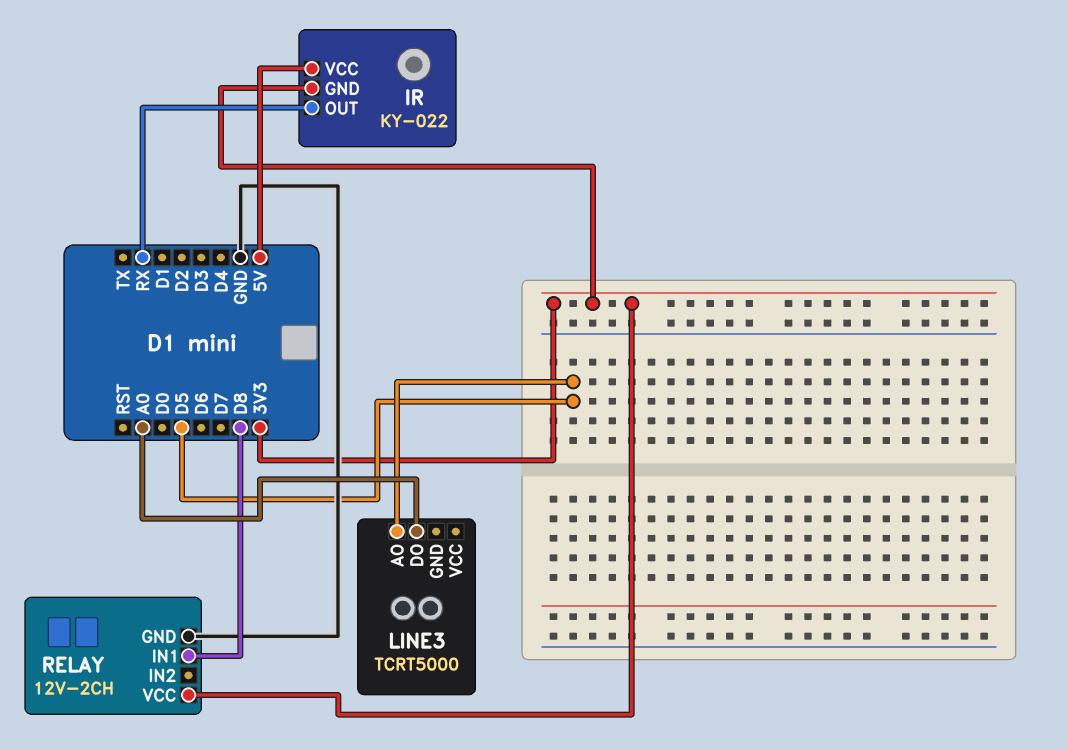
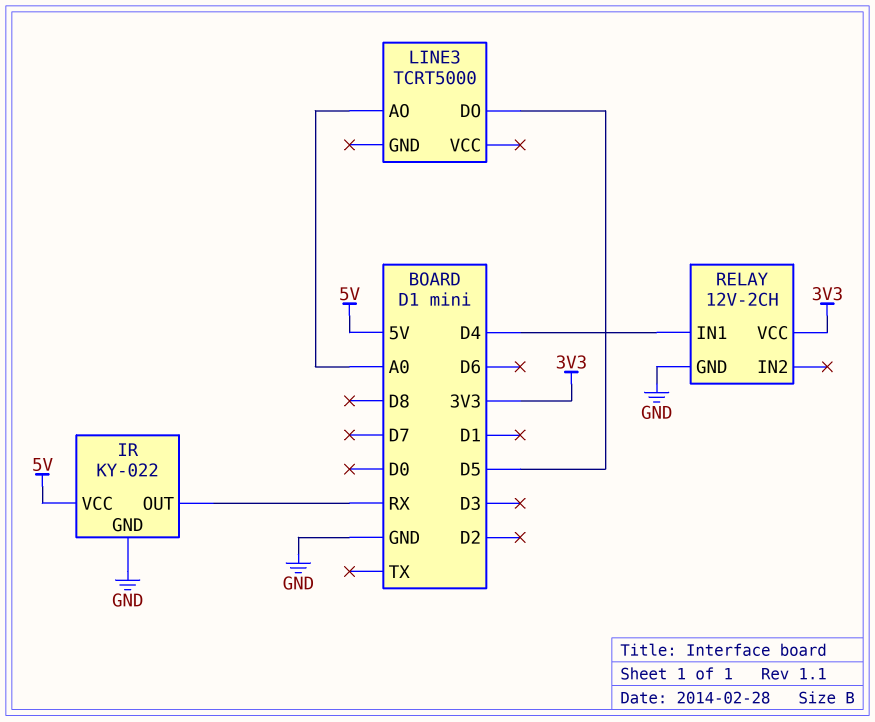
IR pin GND: 3V3 -> GND
LINE3 pin AO: D5 -> A0
LINE3 pin DO: A0 -> D5
RELAY pin IN1: D8 -> D4

